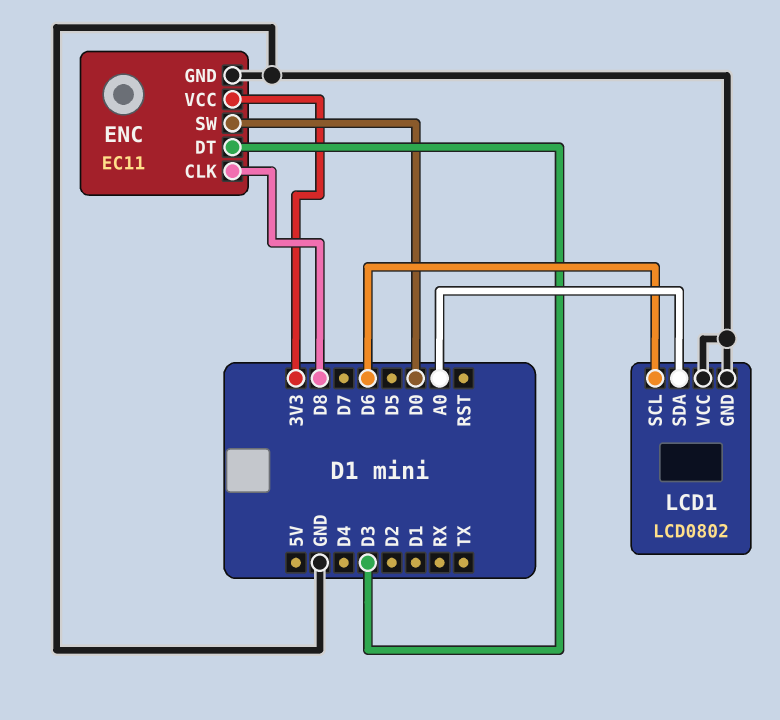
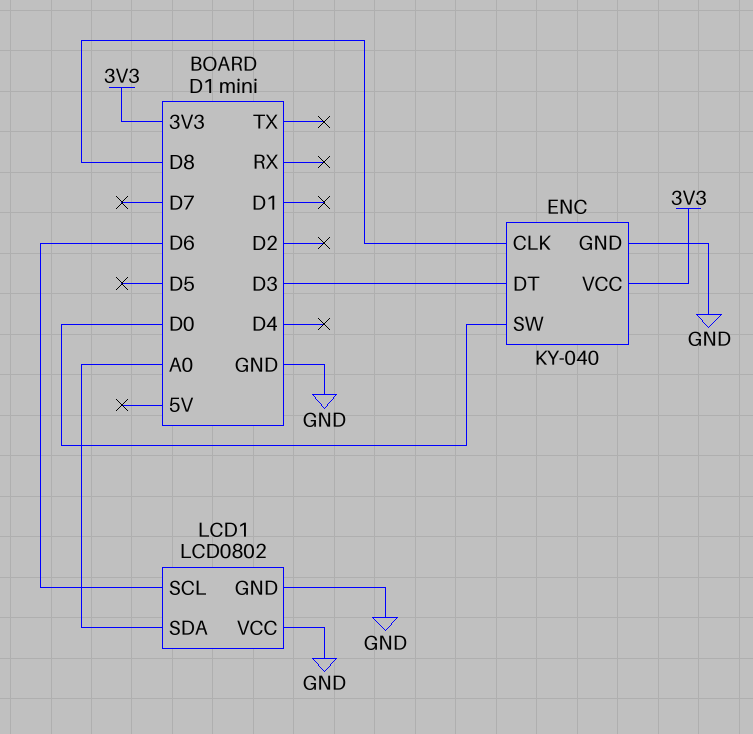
ENC: EC11 -> KY-040

